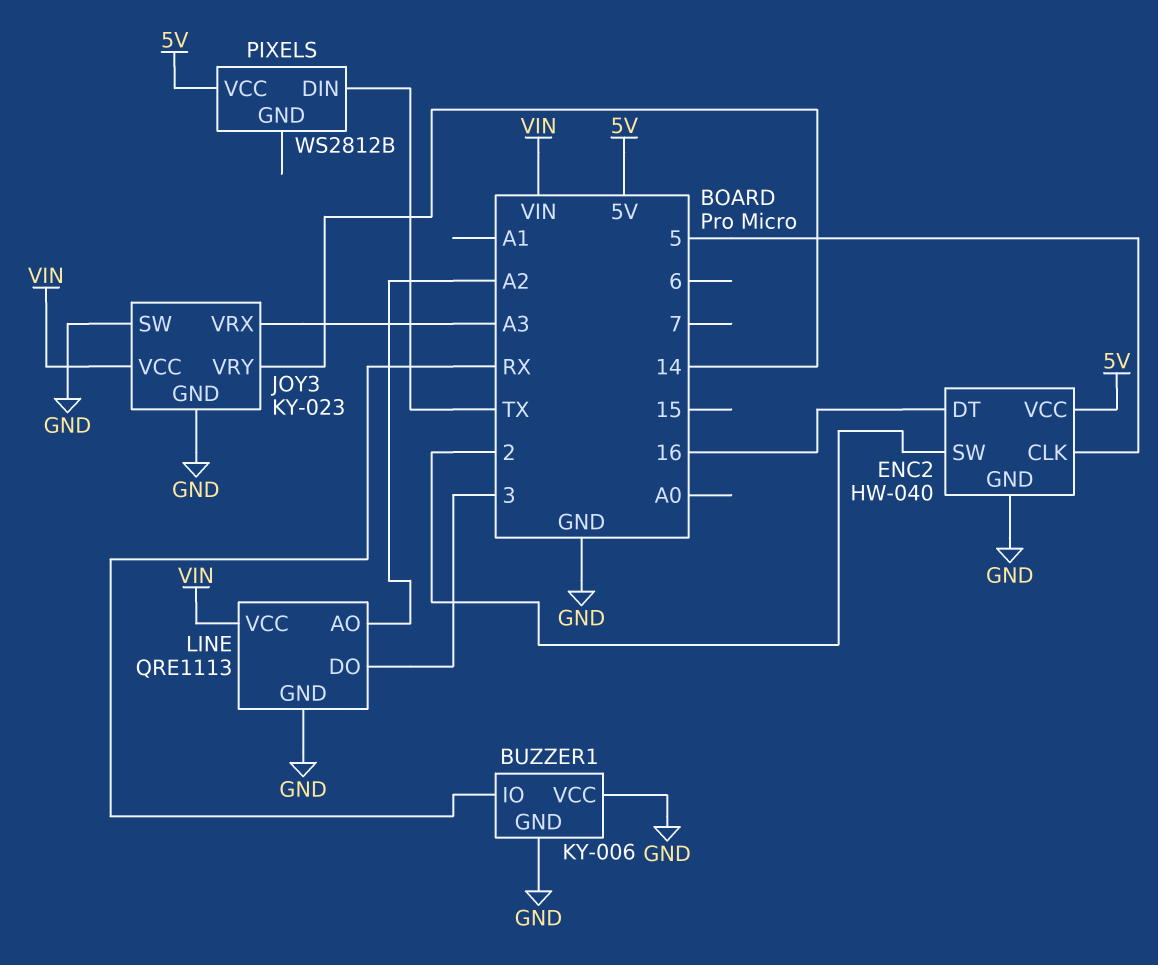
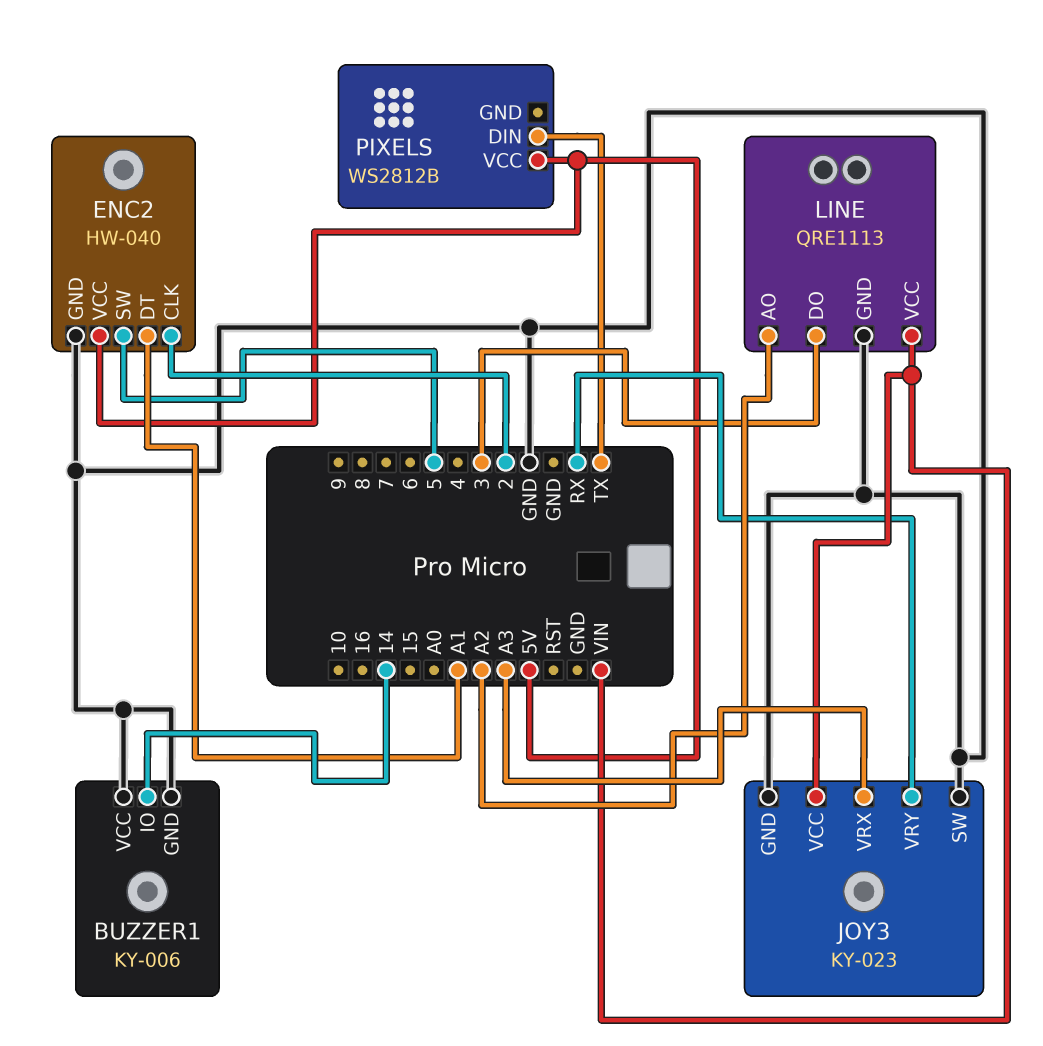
BUZZER1 pin IO: RX -> 14
ENC2 pin CLK: 5 -> 2
ENC2 pin DT: 16 -> A1
ENC2 pin SW: 2 -> 5
JOY3 pin VRY: 14 -> RX

